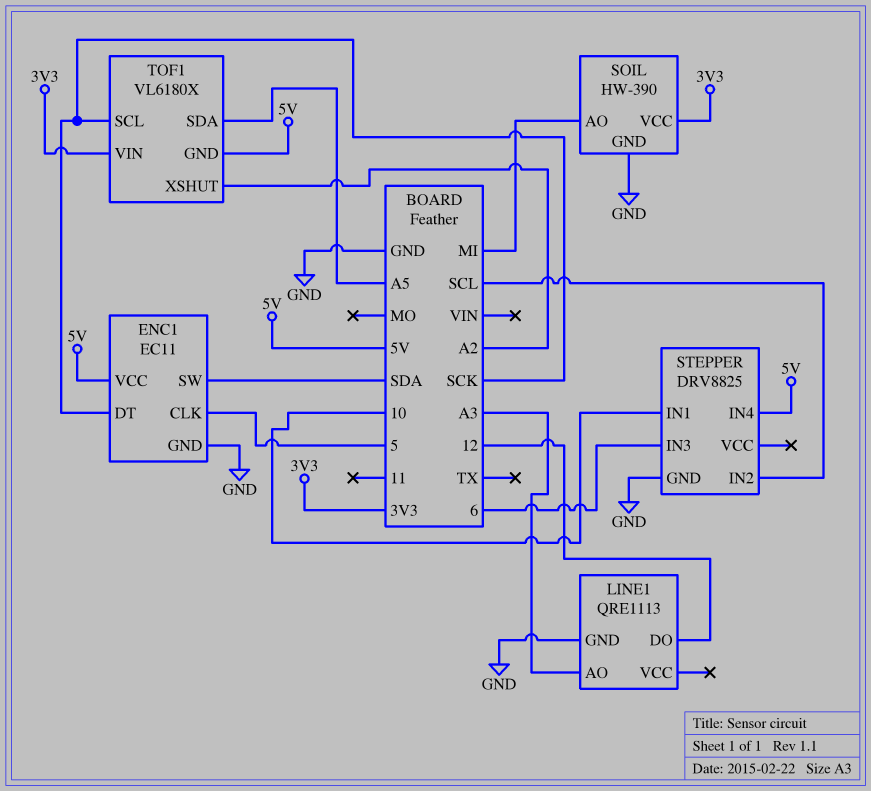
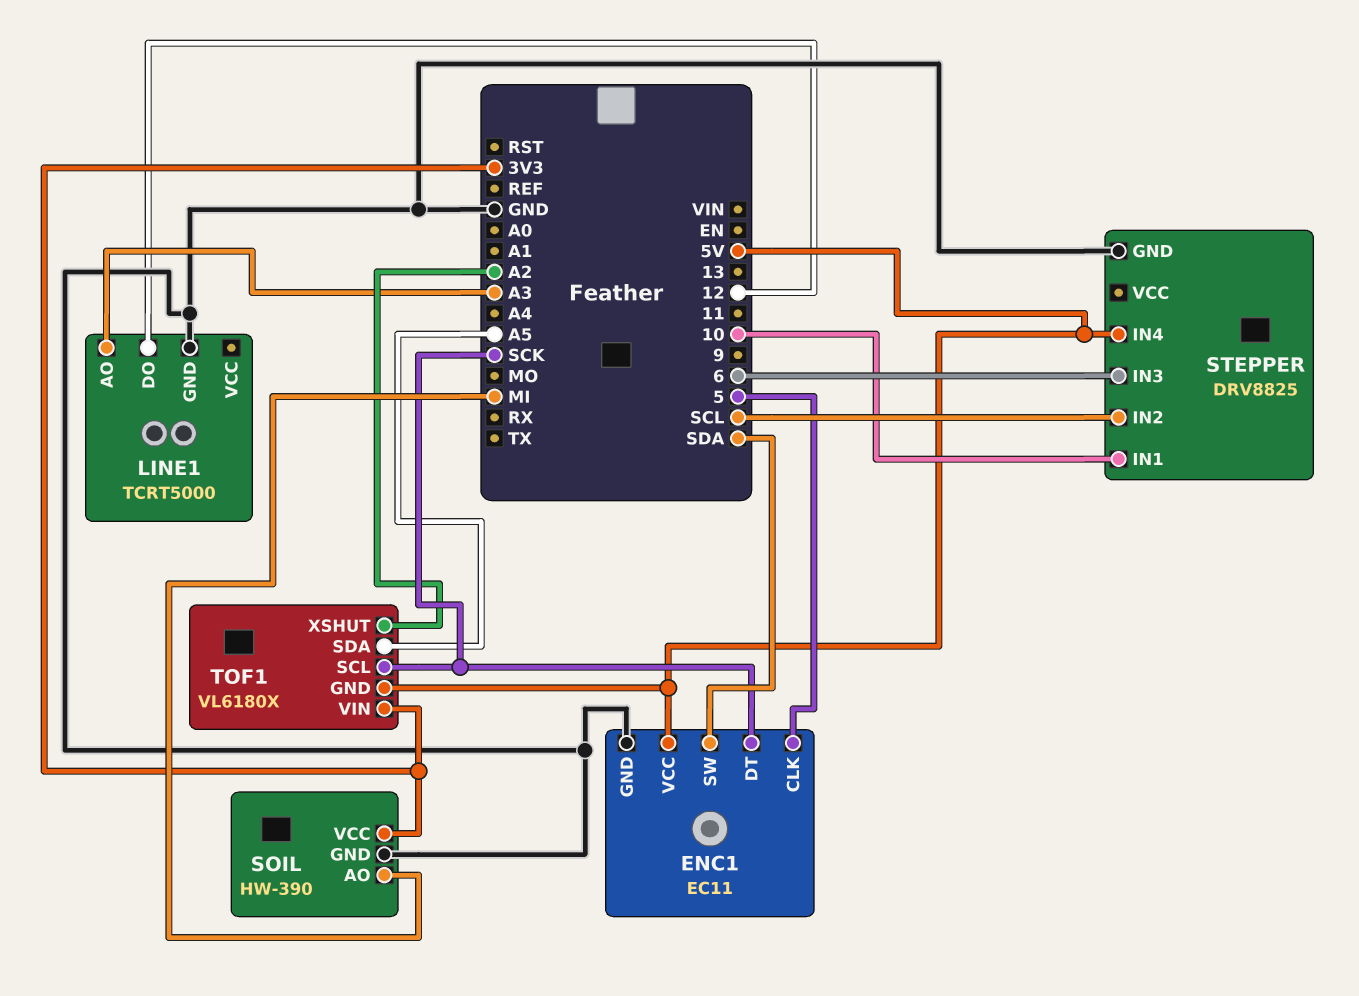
LINE1: QRE1113 -> TCRT5000

